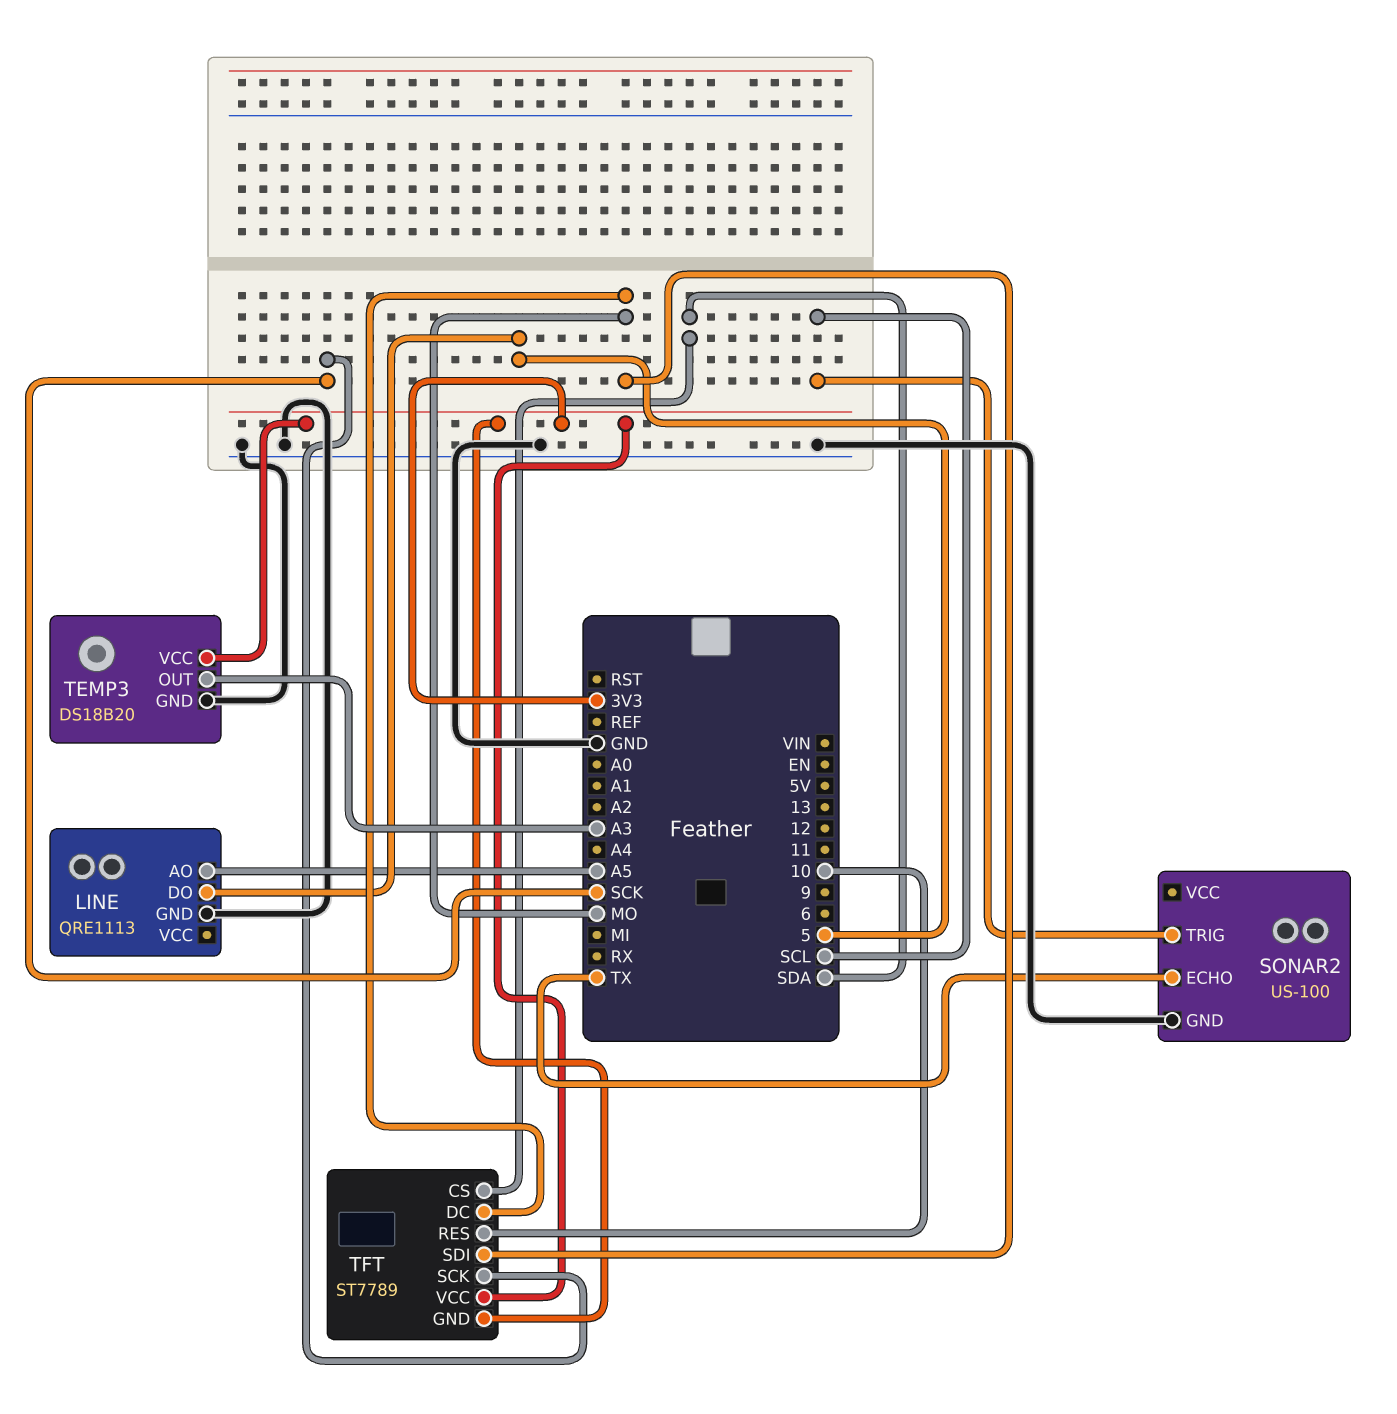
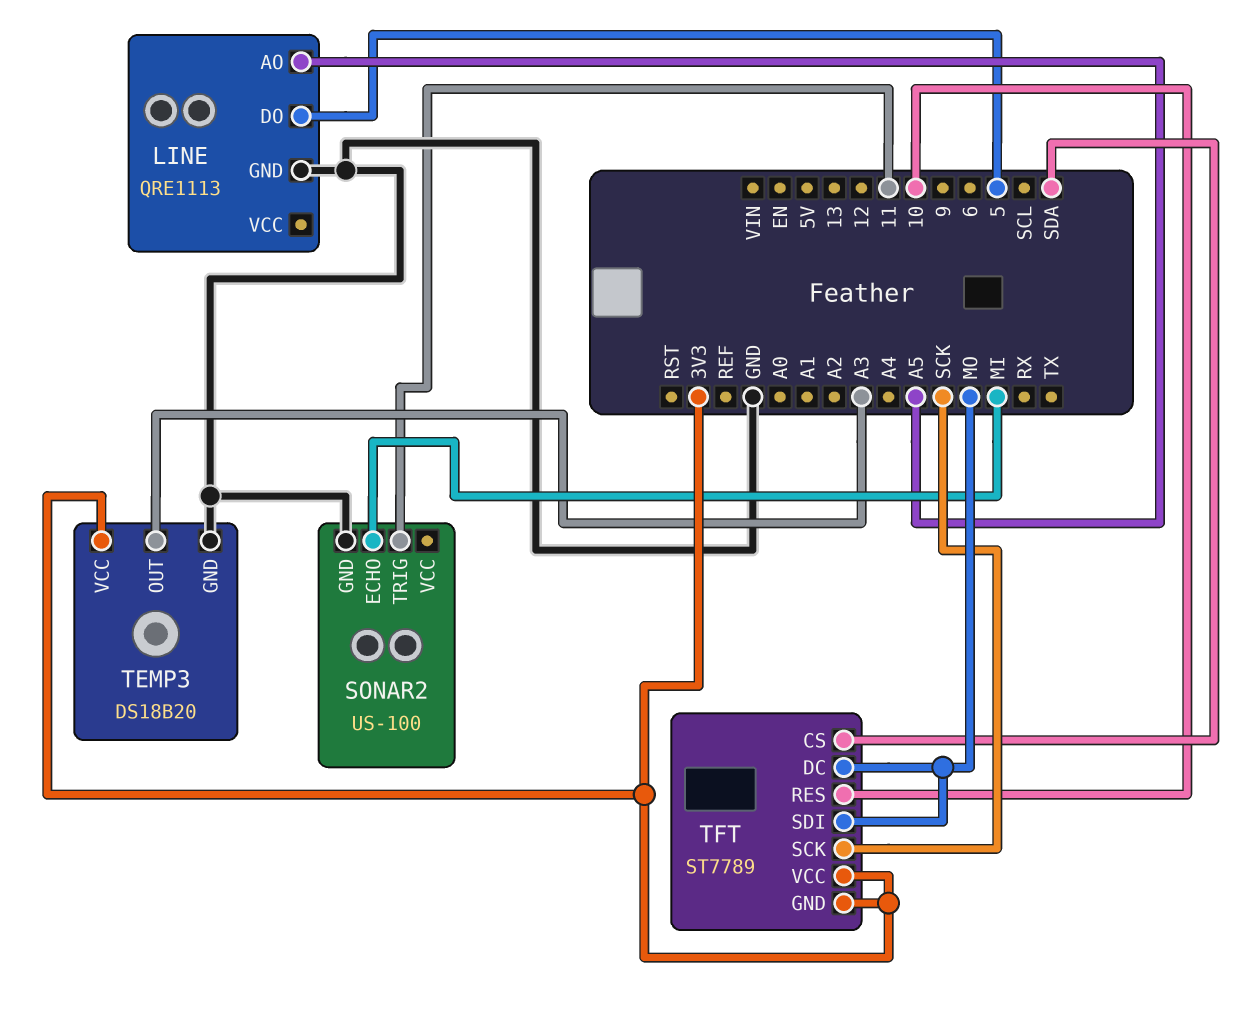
SONAR2 pin ECHO: TX -> MI
SONAR2 pin TRIG: SCL -> 11

